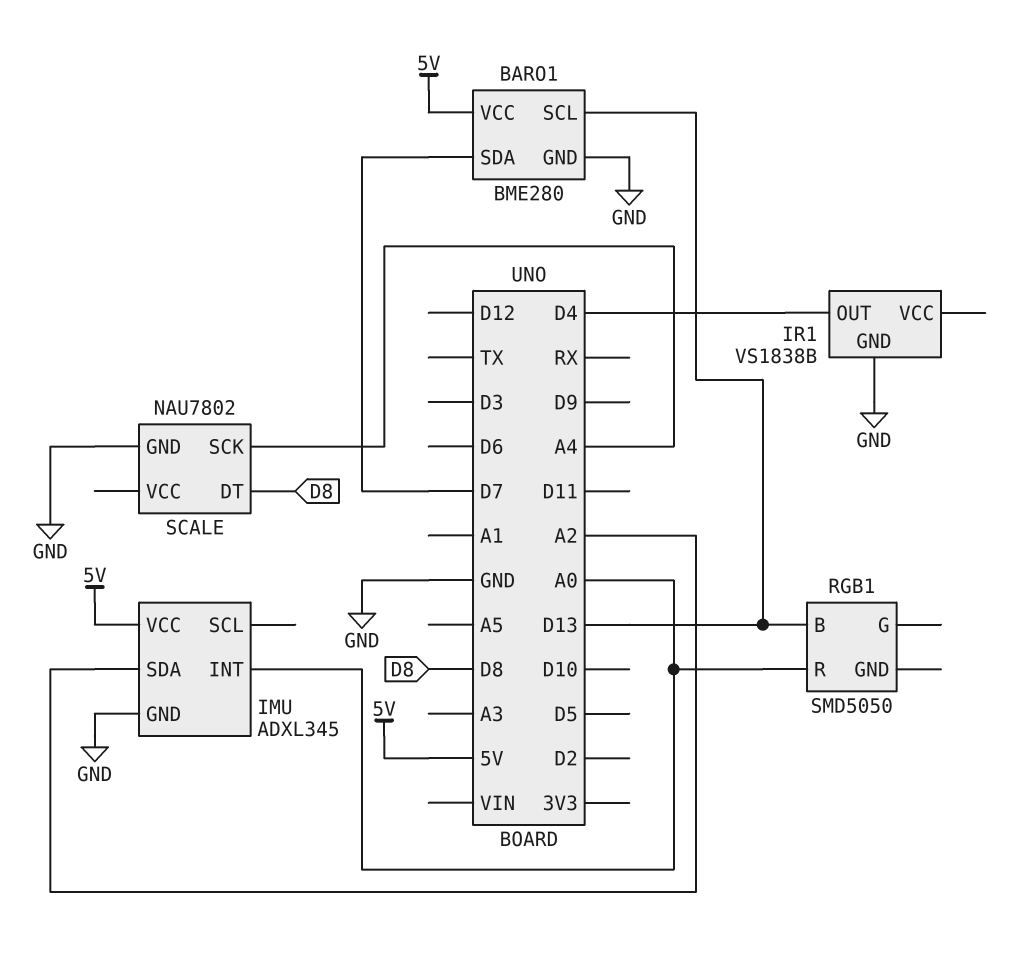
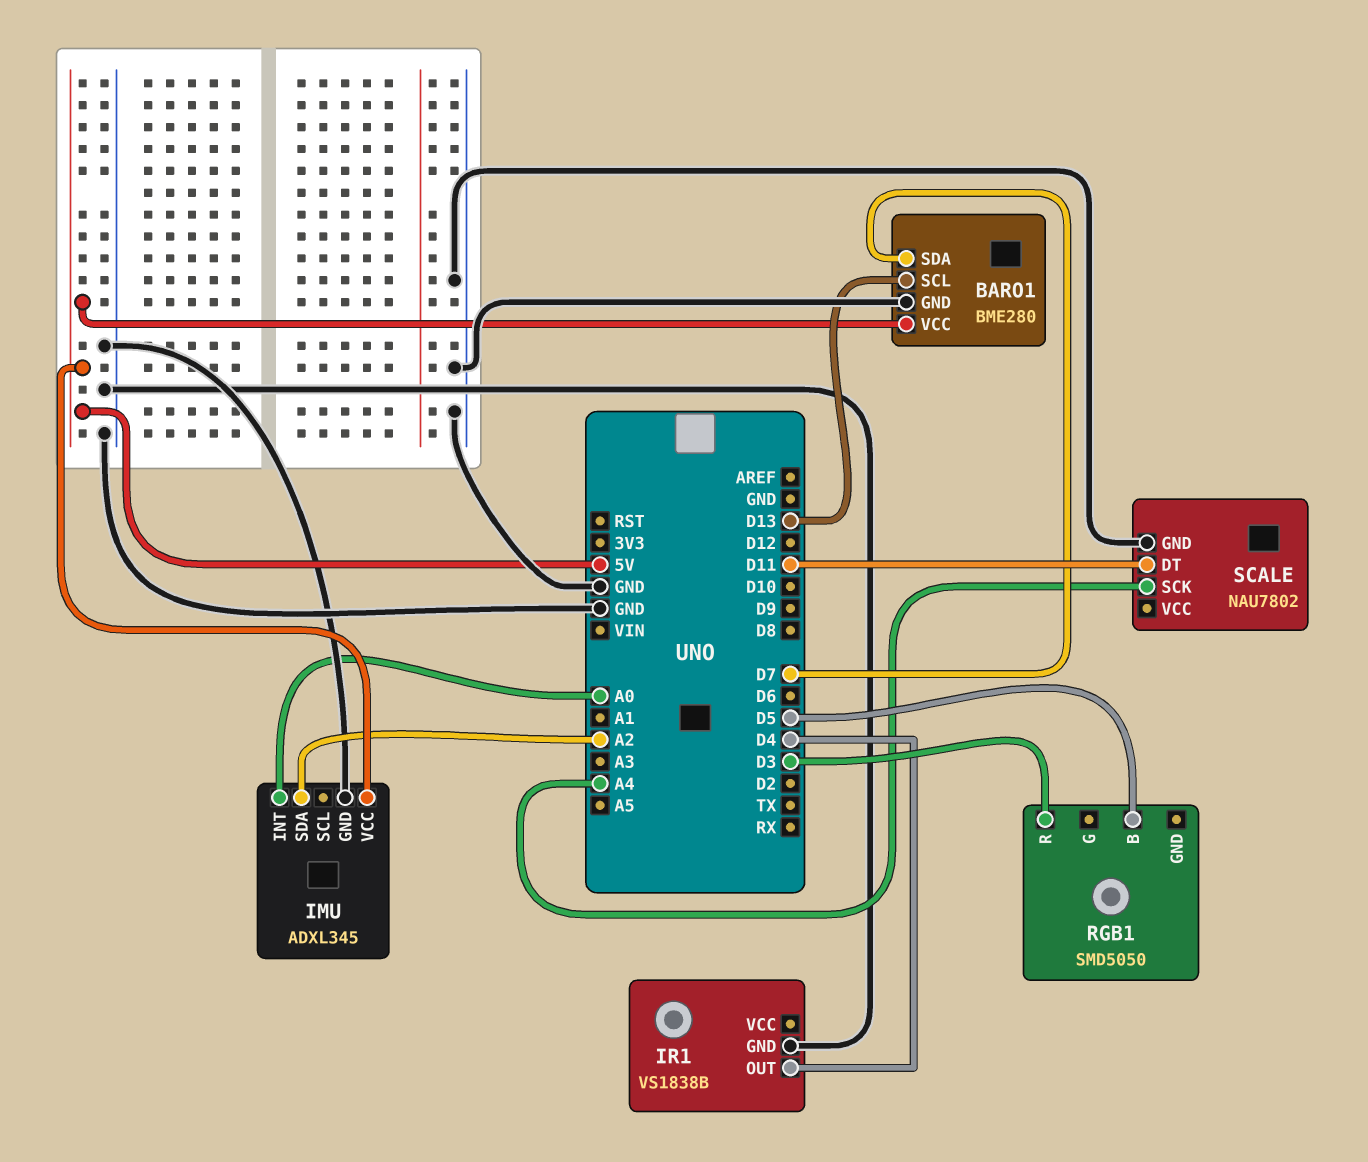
RGB1 pin B: D13 -> D5
RGB1 pin R: A0 -> D3
SCALE pin DT: D8 -> D11

